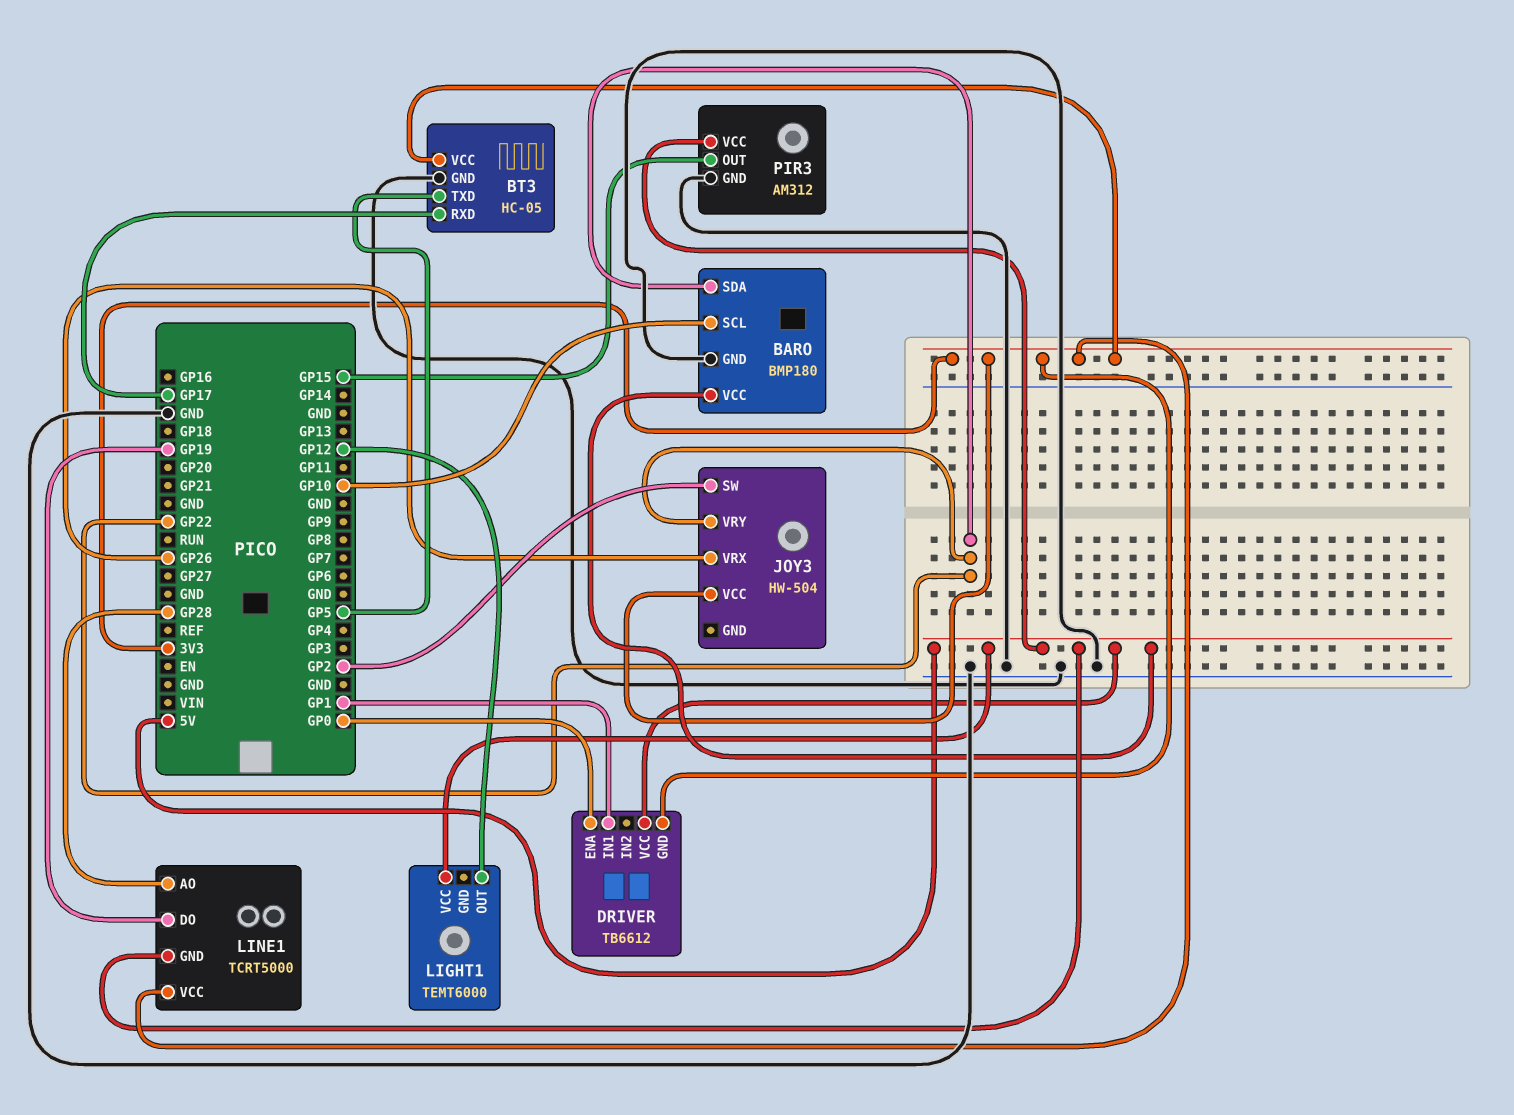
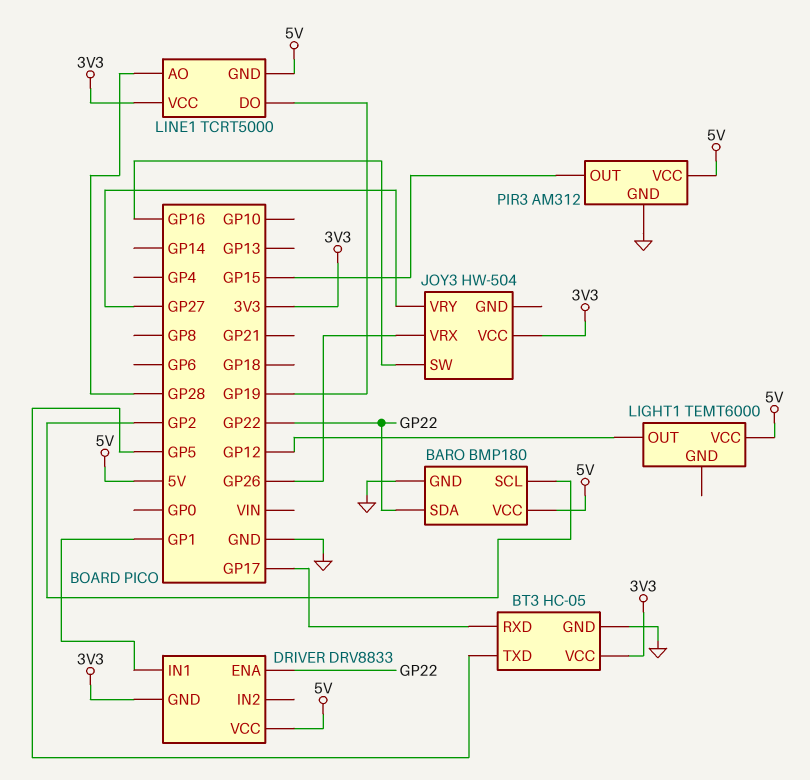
BARO pin SCL: GP10 -> GP2
DRIVER: TB6612 -> DRV8833
DRIVER pin ENA: GP0 -> GP22
JOY3 pin SW: GP2 -> GP16
JOY3 pin VRY: GP22 -> GP27

